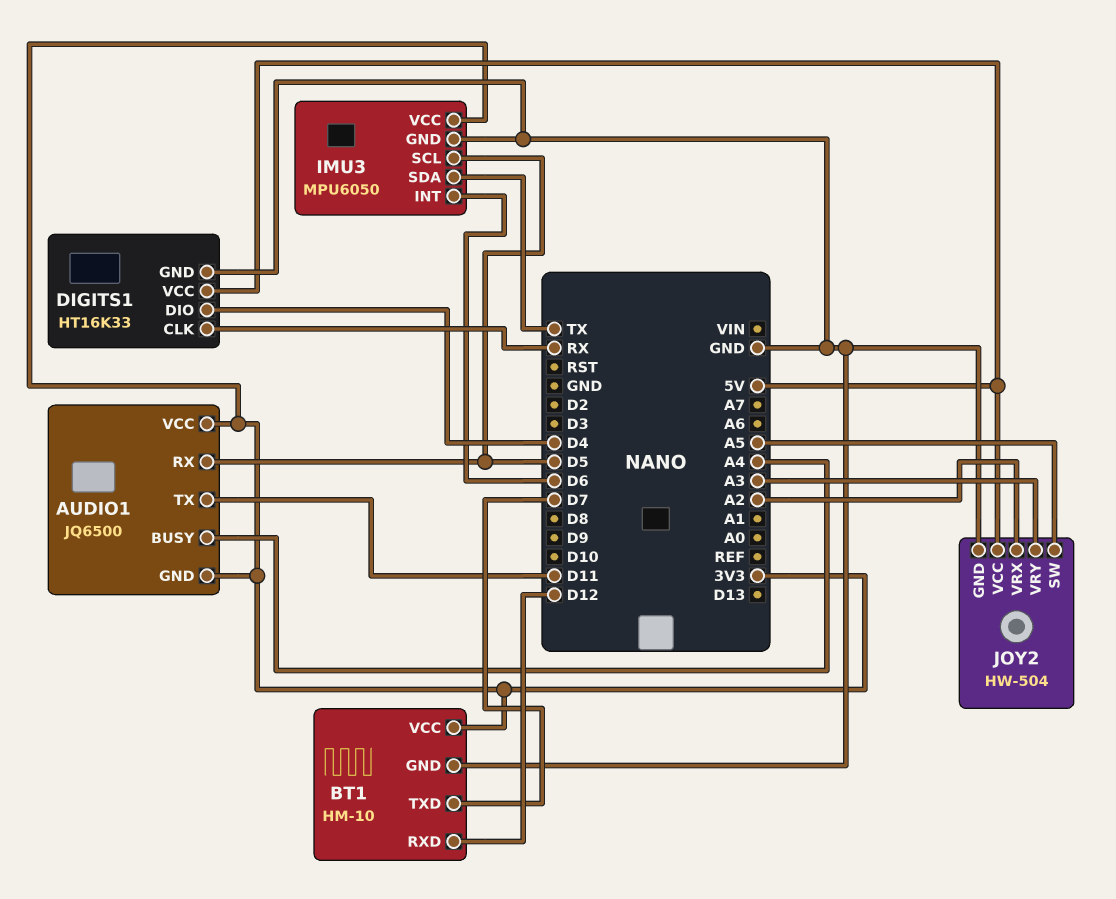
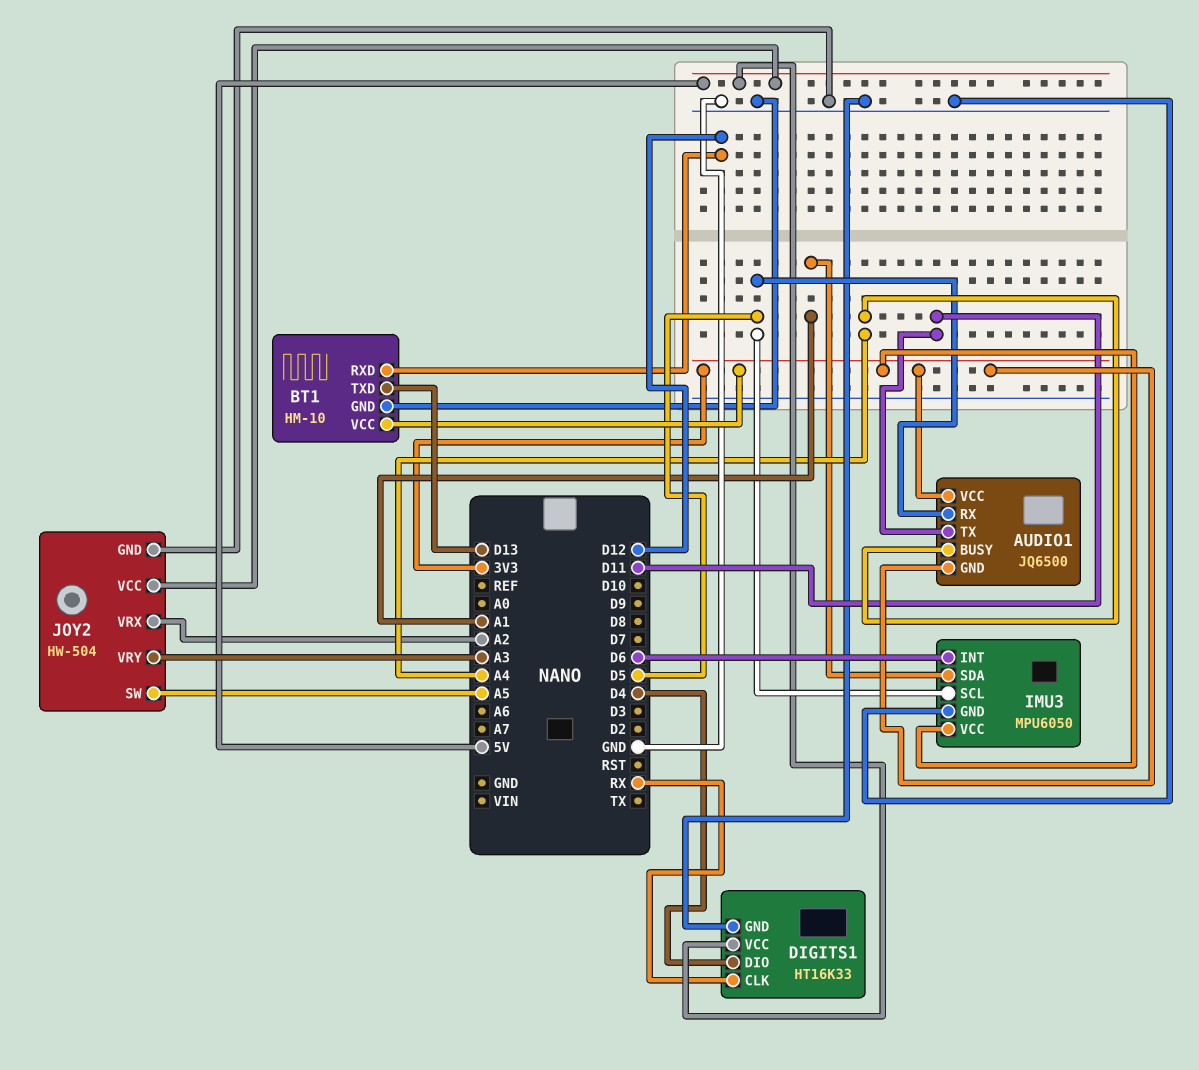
BT1 pin TXD: D7 -> D13
IMU3 pin SDA: TX -> A1

